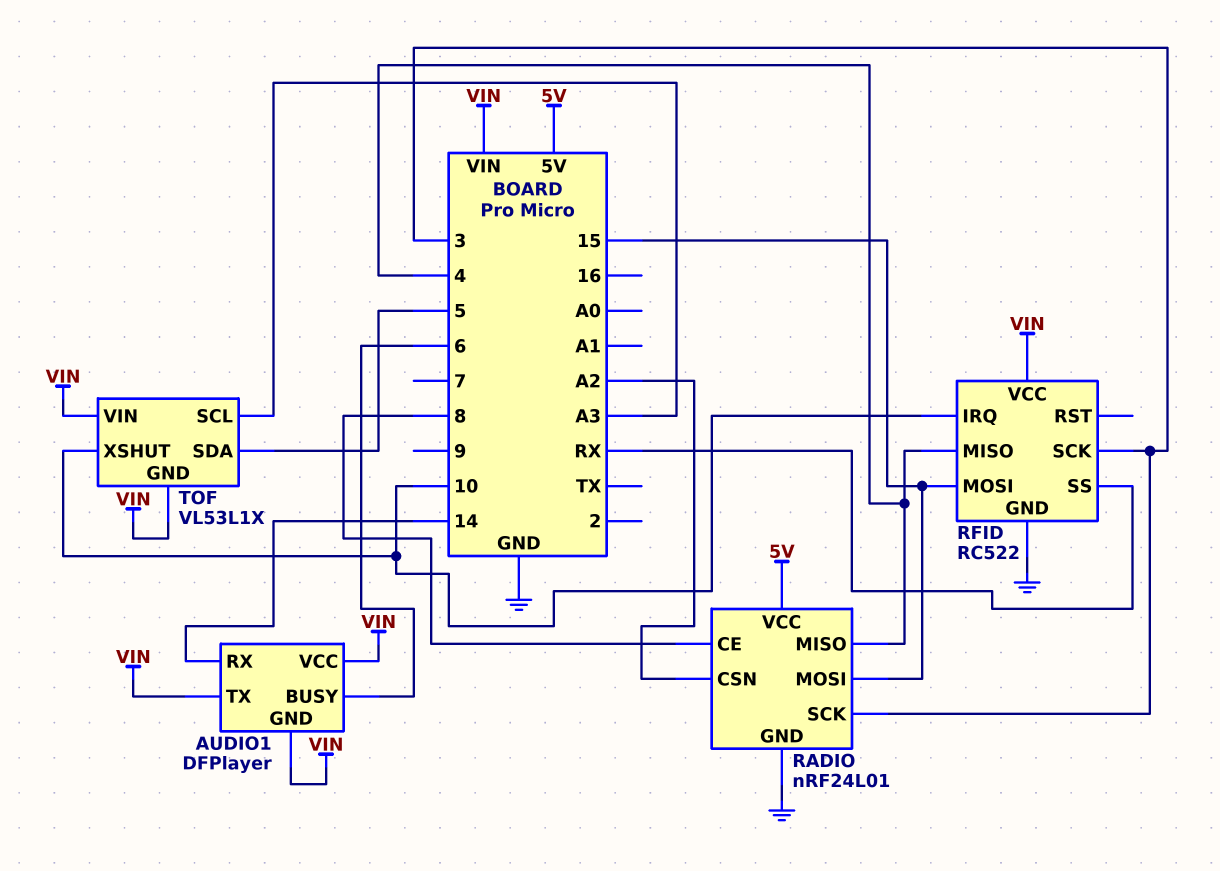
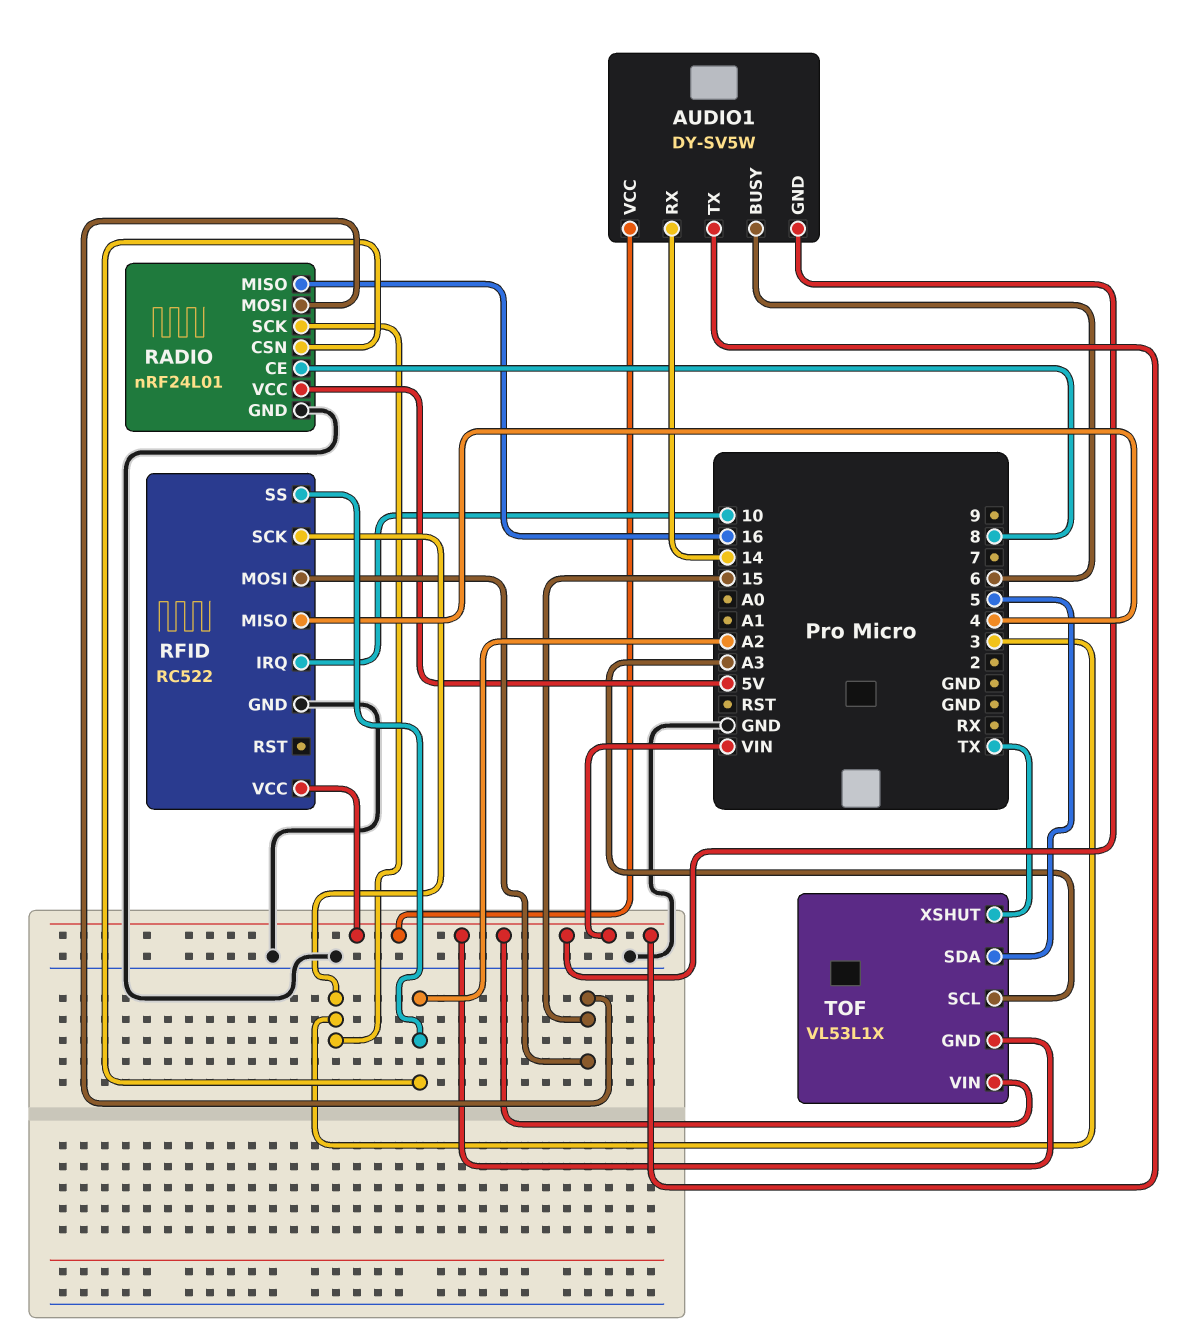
AUDIO1: DFPlayer -> DY-SV5W
RADIO pin MISO: 4 -> 16
RFID pin SS: RX -> A2
TOF pin XSHUT: 10 -> TX

